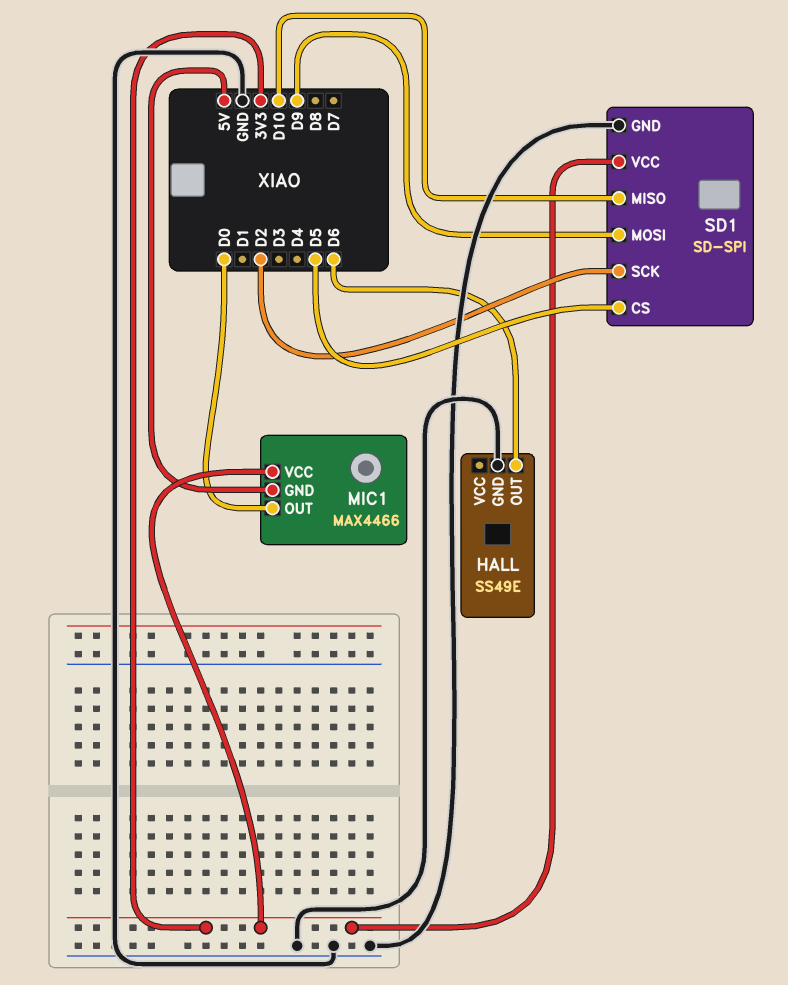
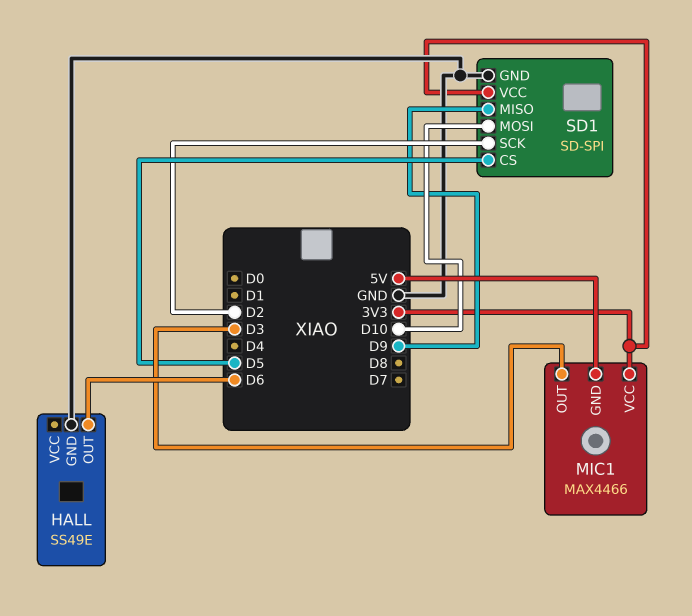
MIC1 pin OUT: D0 -> D3
SD1 pin MISO: D10 -> D9
SD1 pin MOSI: D9 -> D10

